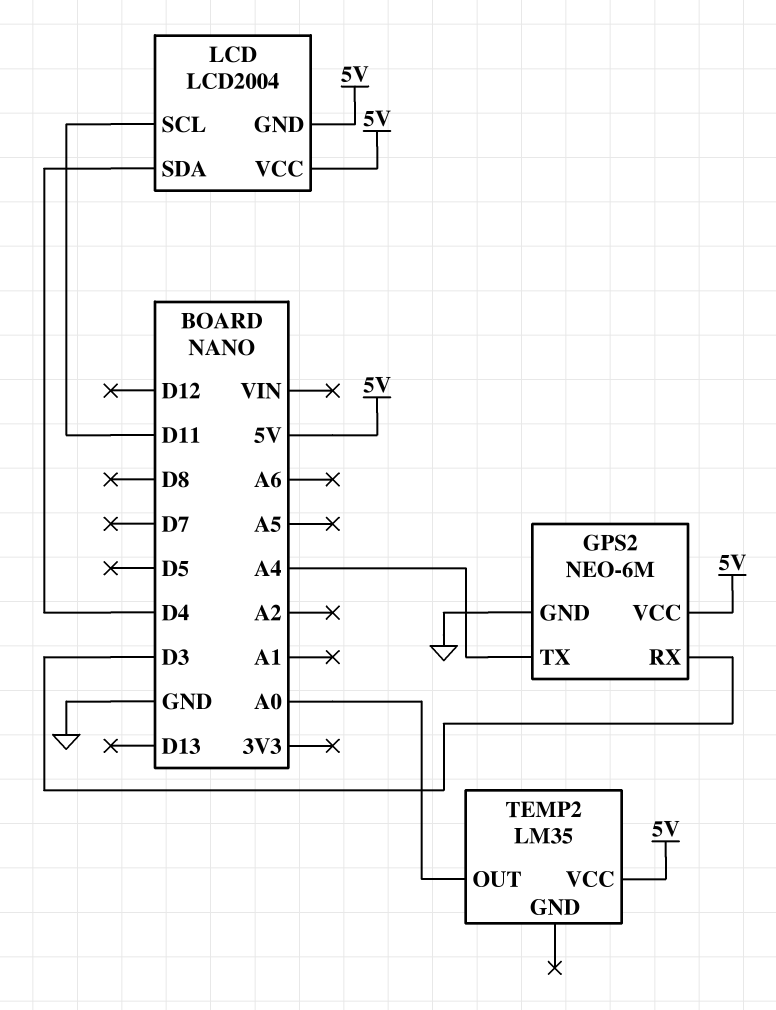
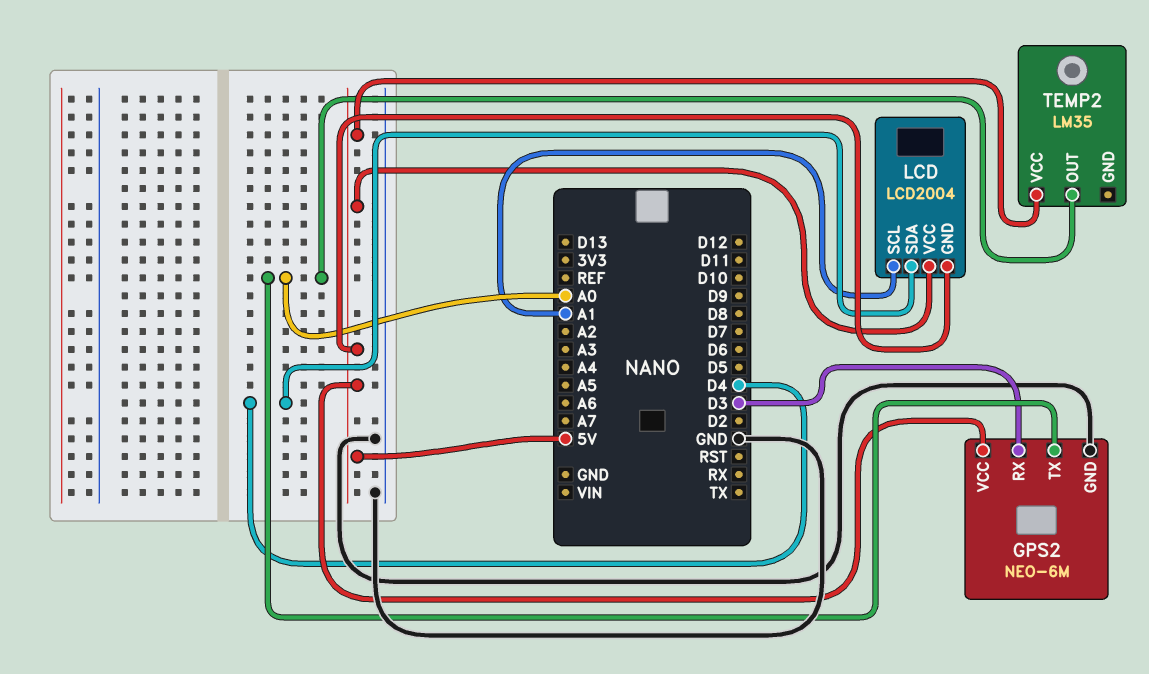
GPS2 pin TX: A4 -> A0
LCD pin SCL: D11 -> A1

